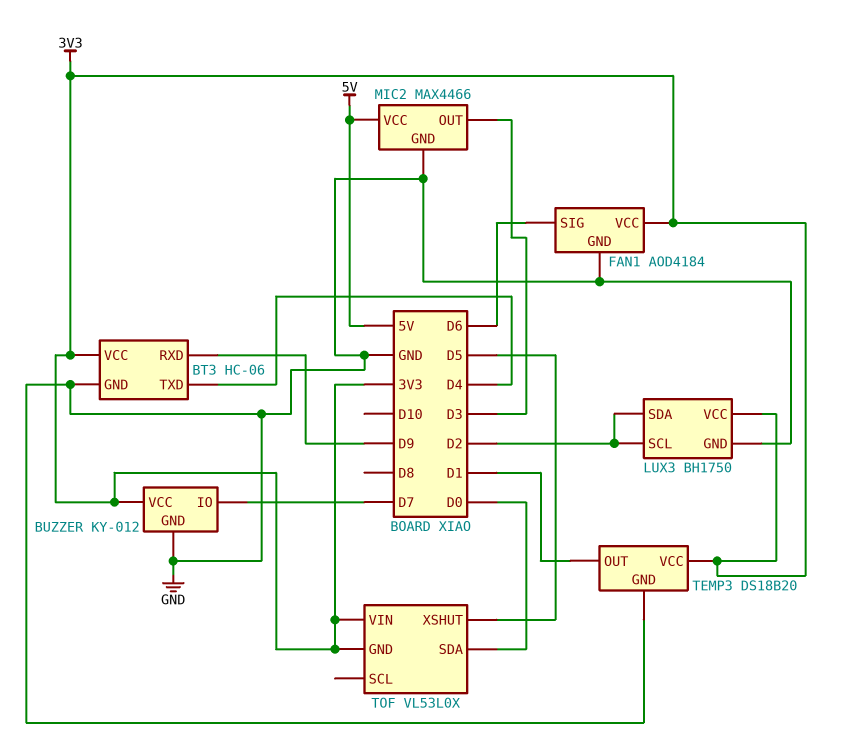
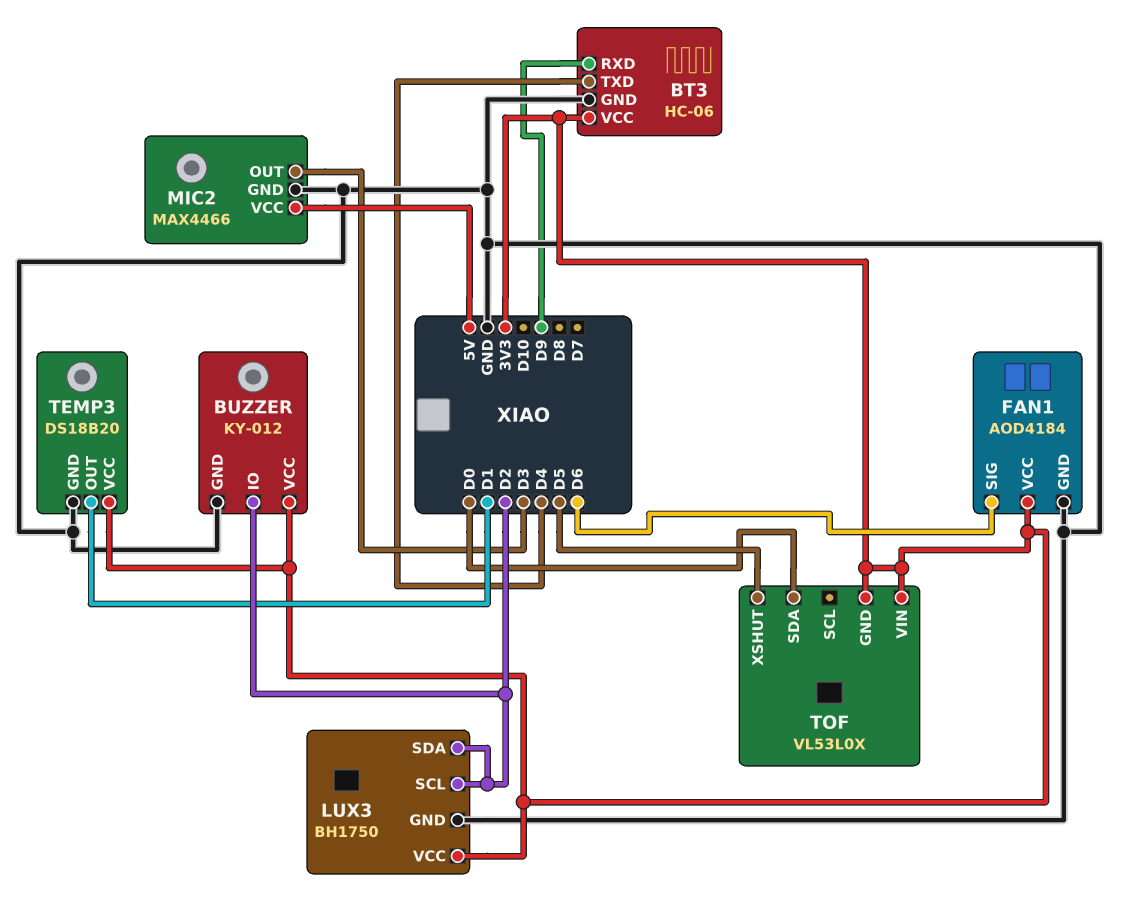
BUZZER pin IO: D7 -> D2

